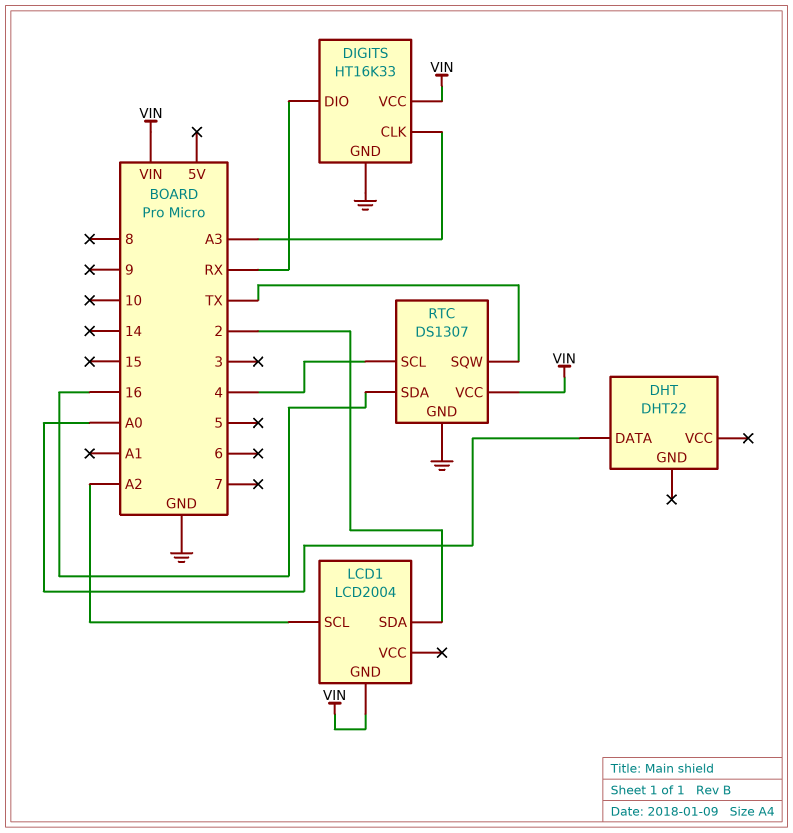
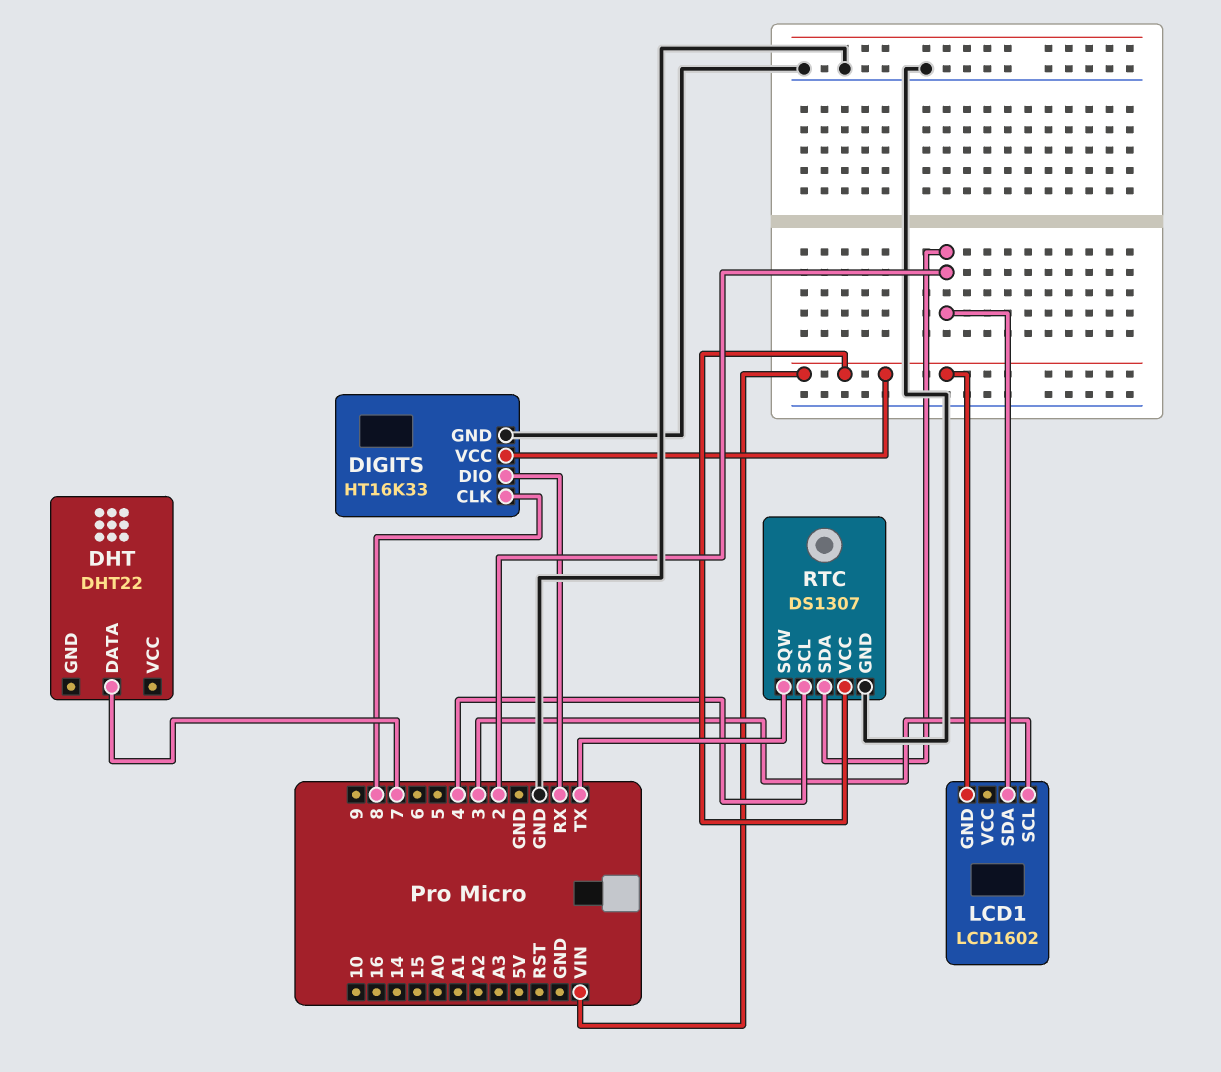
DHT pin DATA: A0 -> 7
DIGITS pin CLK: A3 -> 8
LCD1: LCD2004 -> LCD1602
LCD1 pin SCL: A2 -> 3
RTC pin SDA: 16 -> 2

